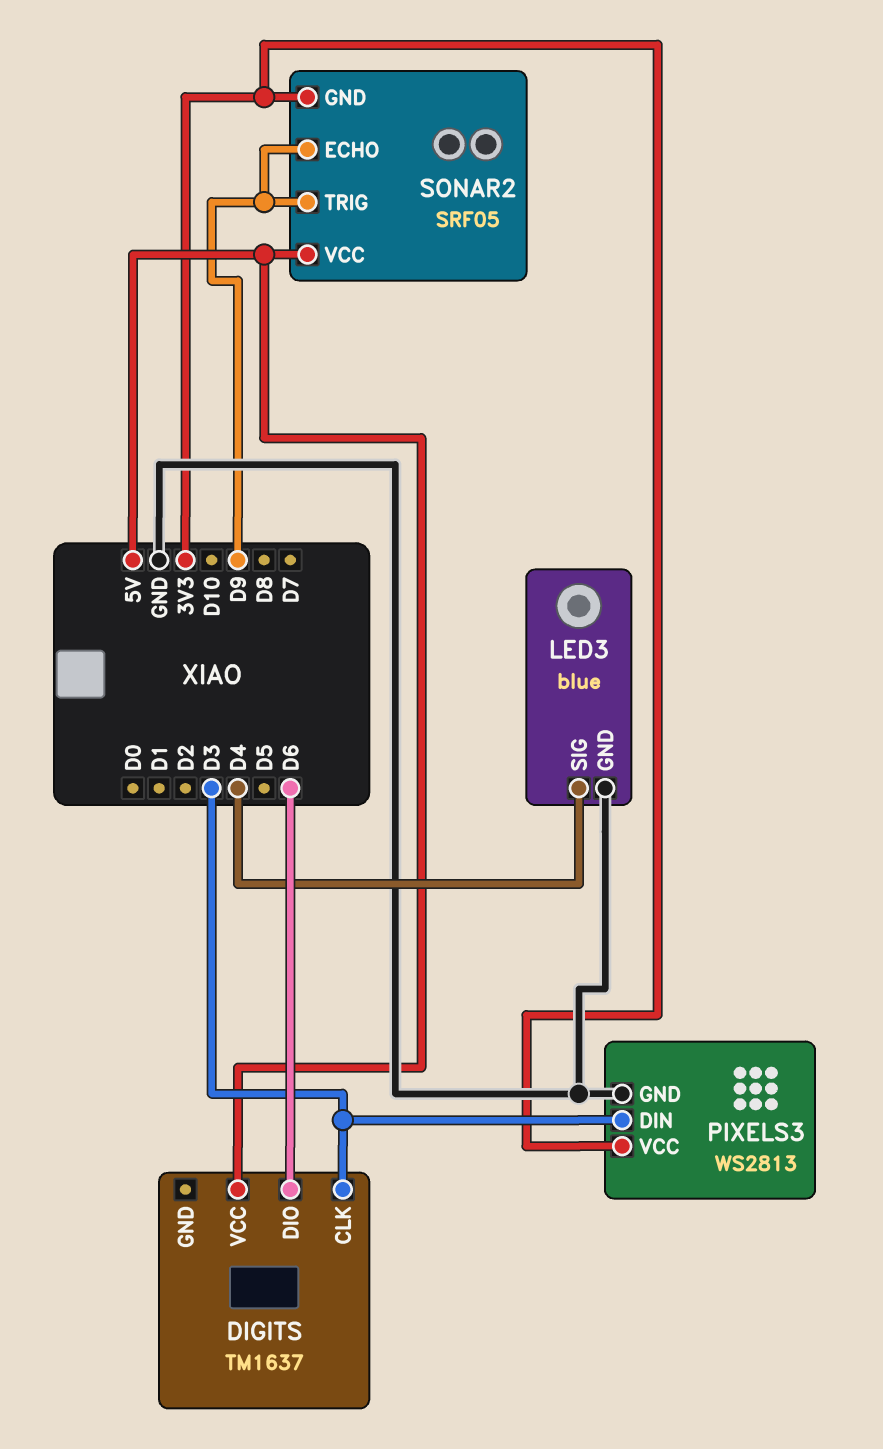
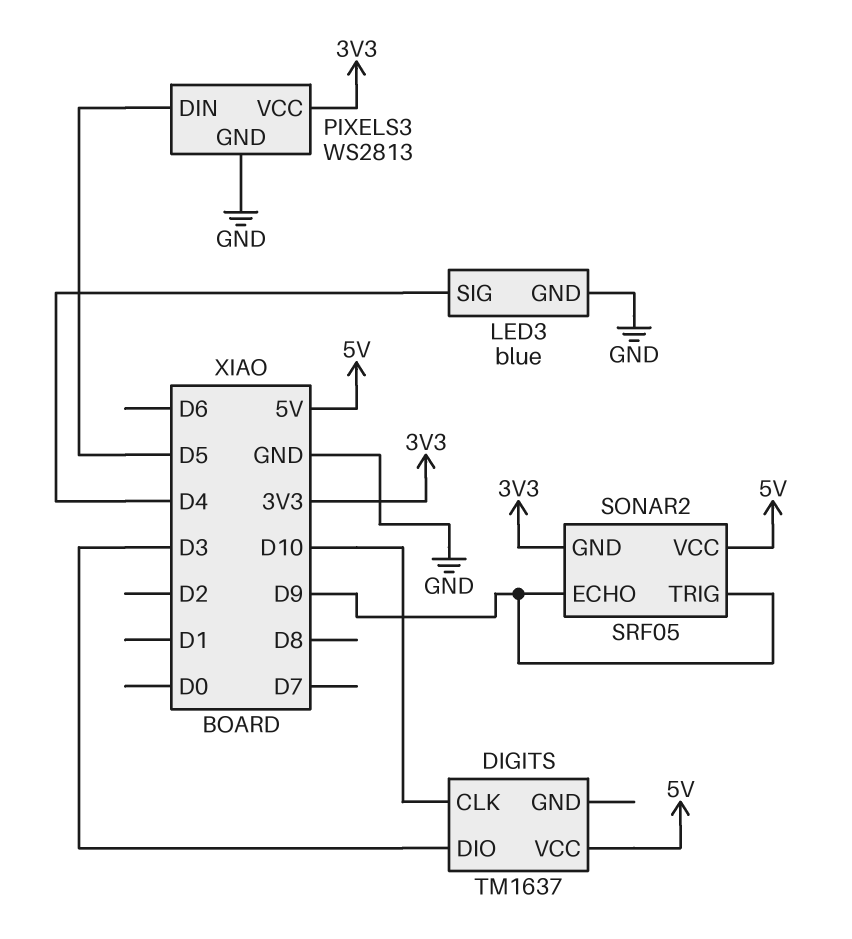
DIGITS pin CLK: D3 -> D10
DIGITS pin DIO: D6 -> D3
PIXELS3 pin DIN: D3 -> D5

